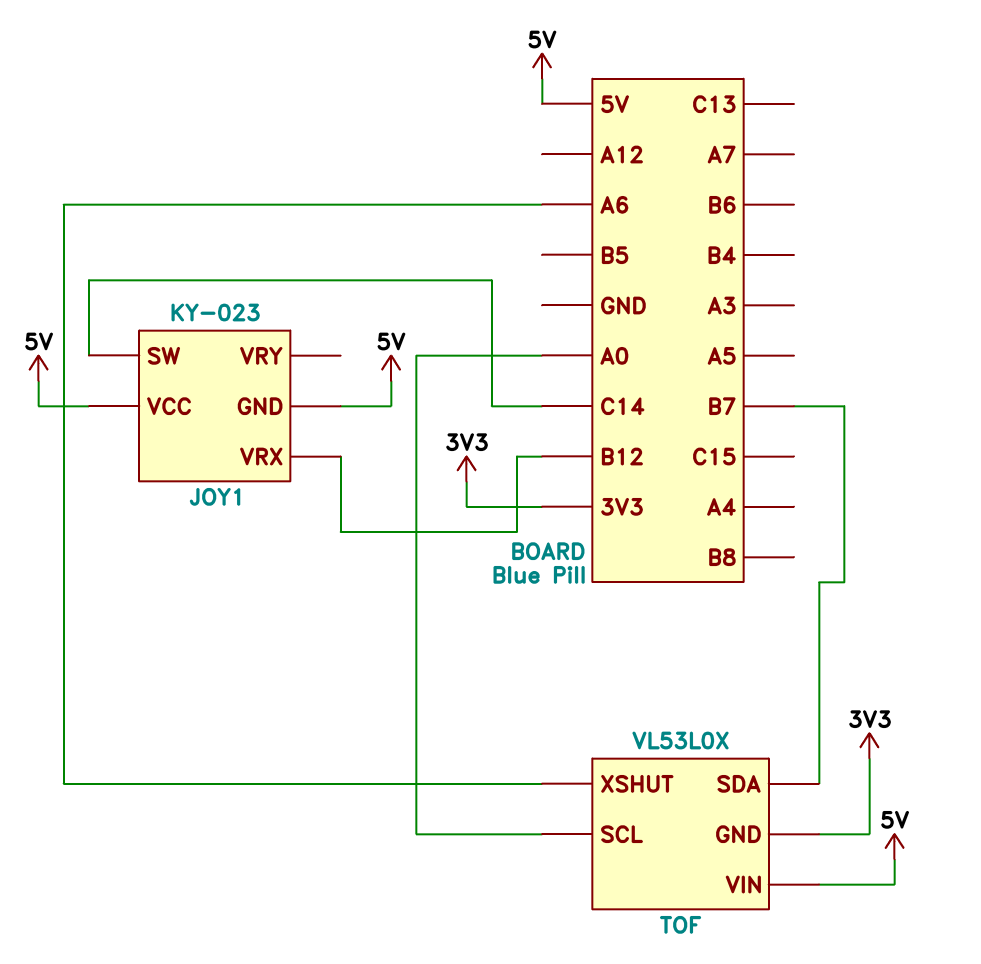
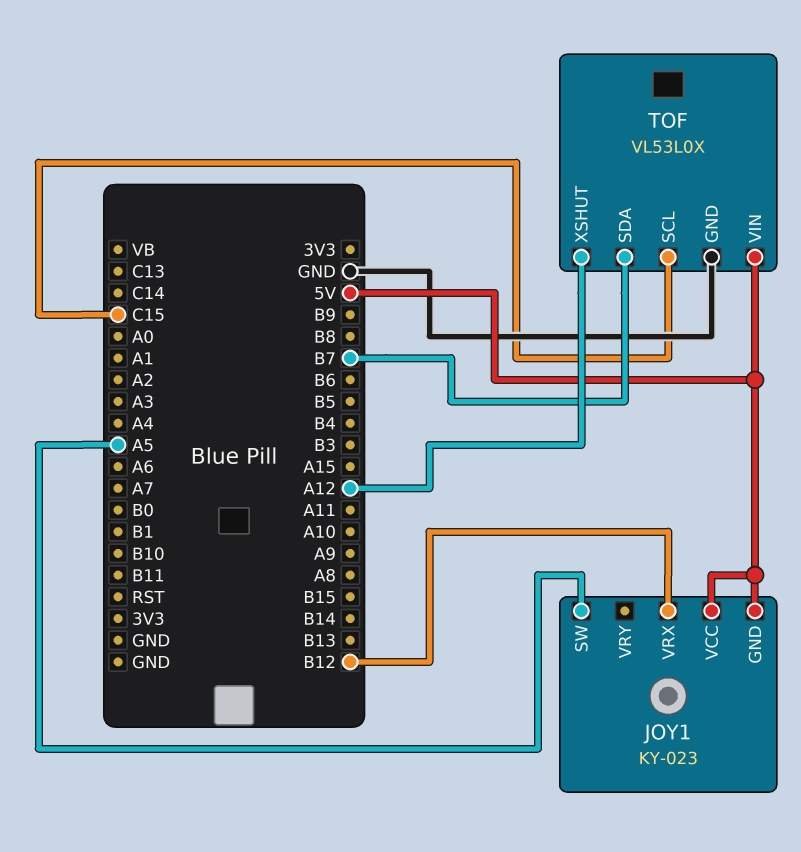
JOY1 pin SW: C14 -> A5
TOF pin GND: 3V3 -> GND
TOF pin SCL: A0 -> C15
TOF pin XSHUT: A6 -> A12

